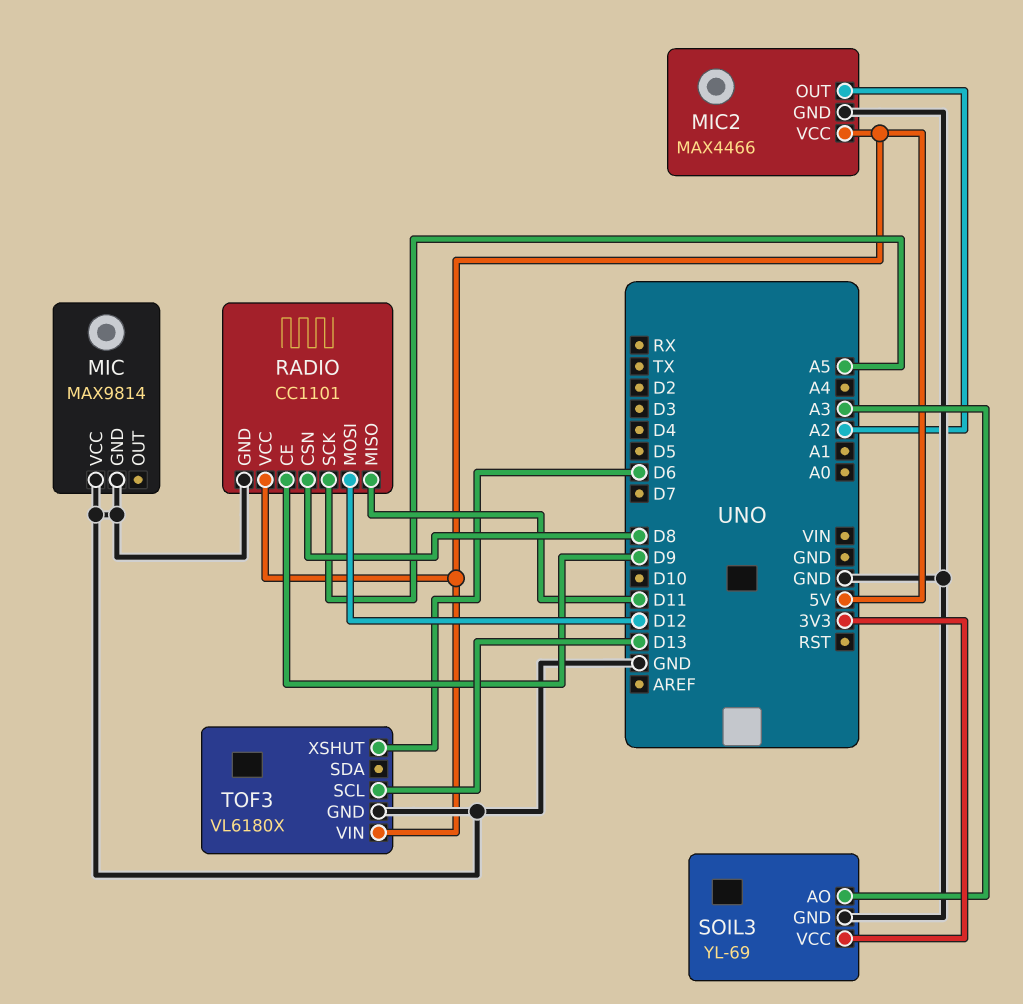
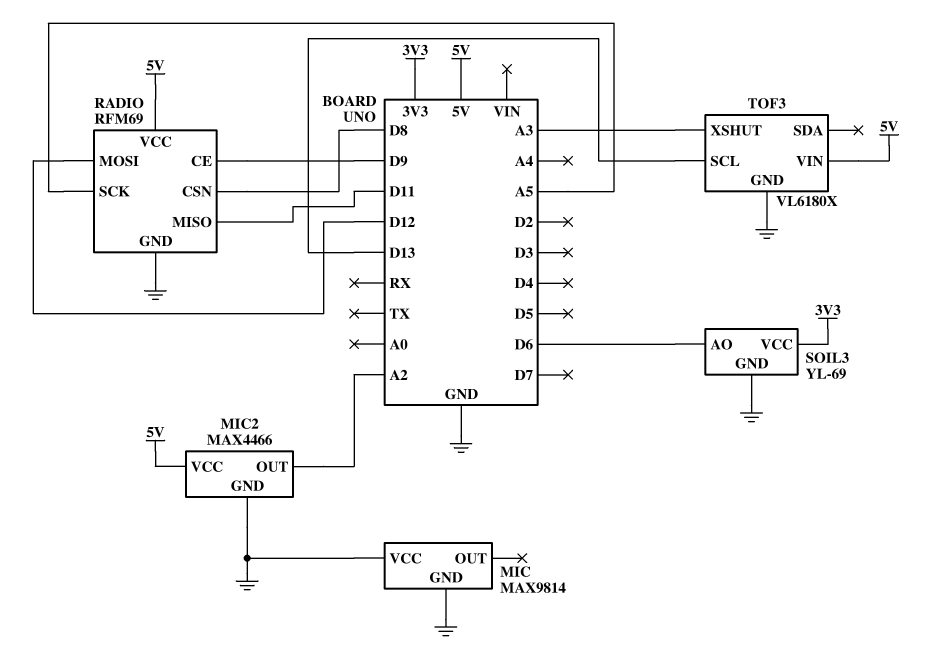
RADIO: CC1101 -> RFM69
SOIL3 pin AO: A3 -> D6
TOF3 pin XSHUT: D6 -> A3

